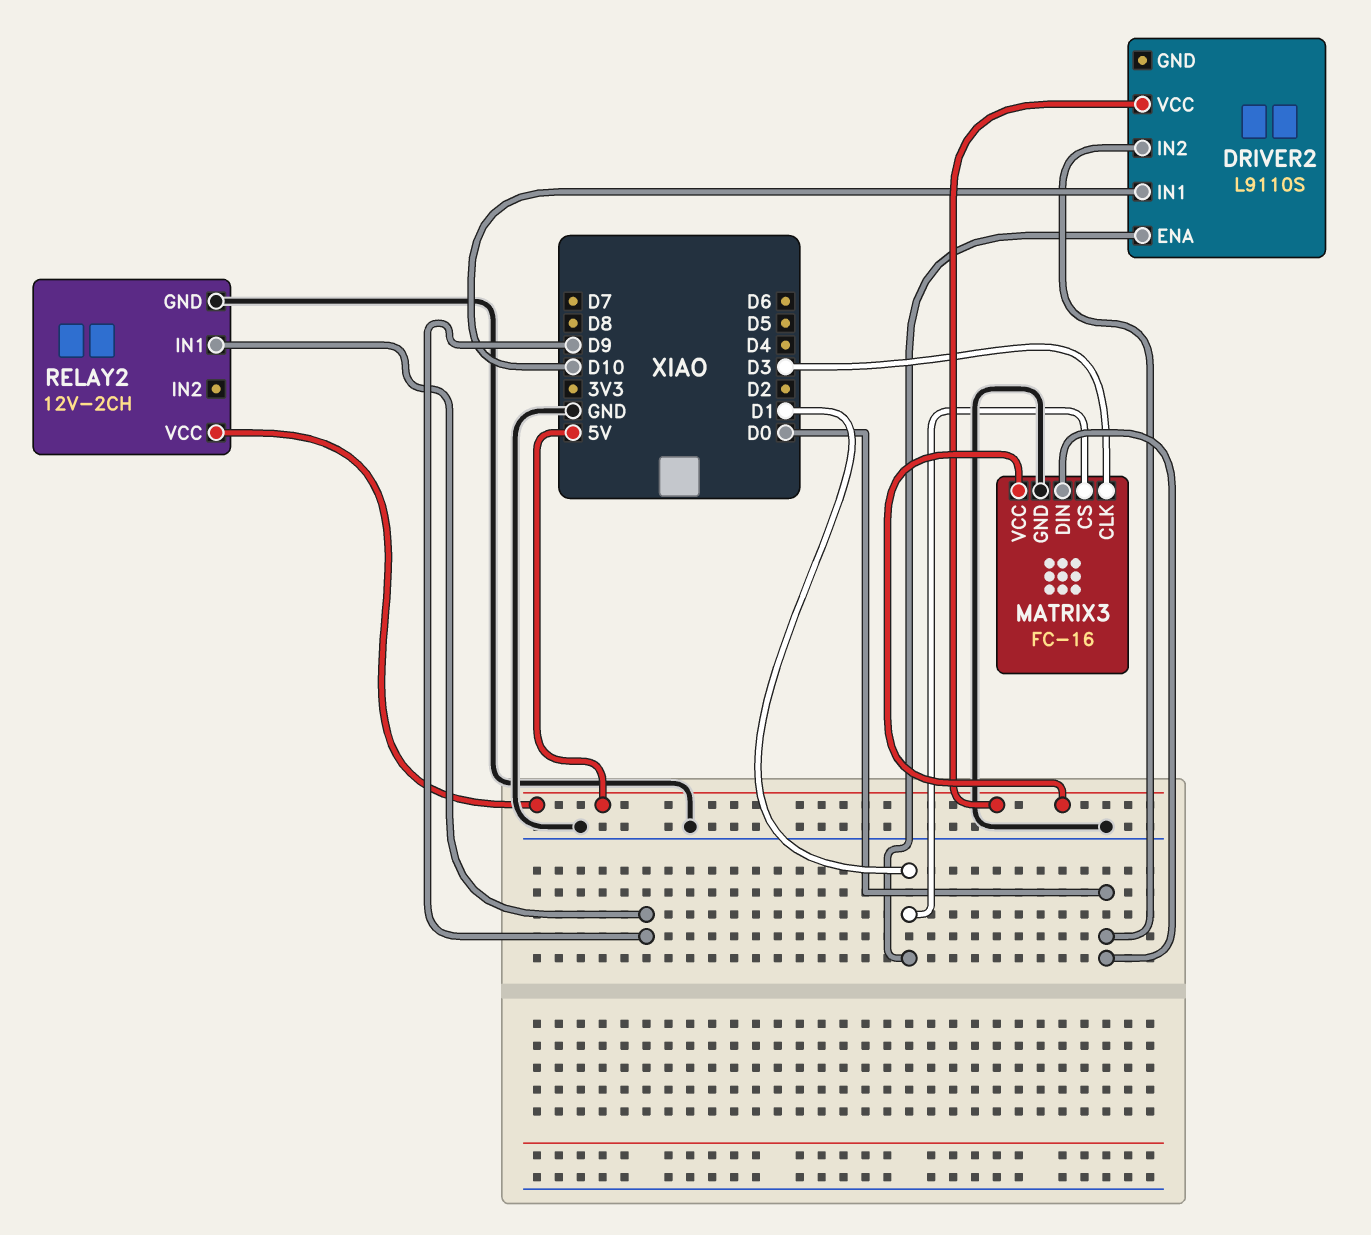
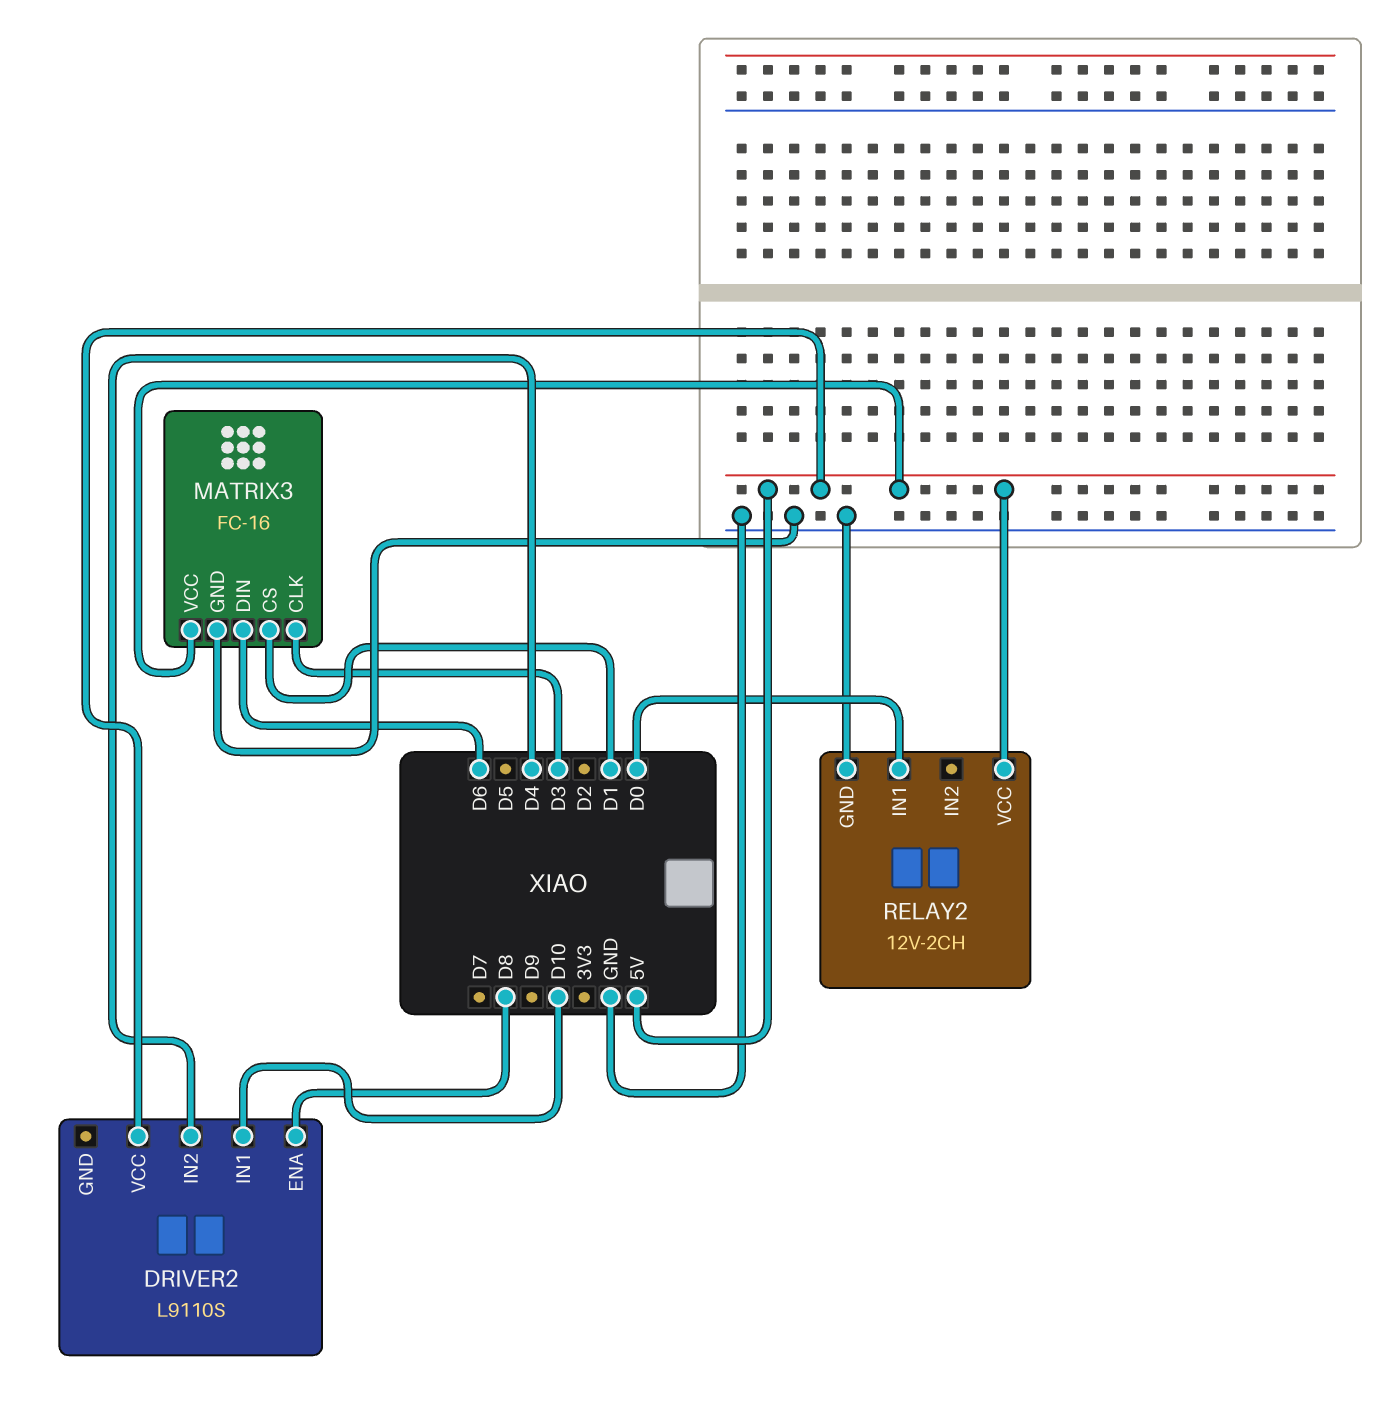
DRIVER2 pin ENA: D1 -> D8
DRIVER2 pin IN2: D0 -> D4
MATRIX3 pin DIN: D0 -> D6
RELAY2 pin IN1: D9 -> D0

